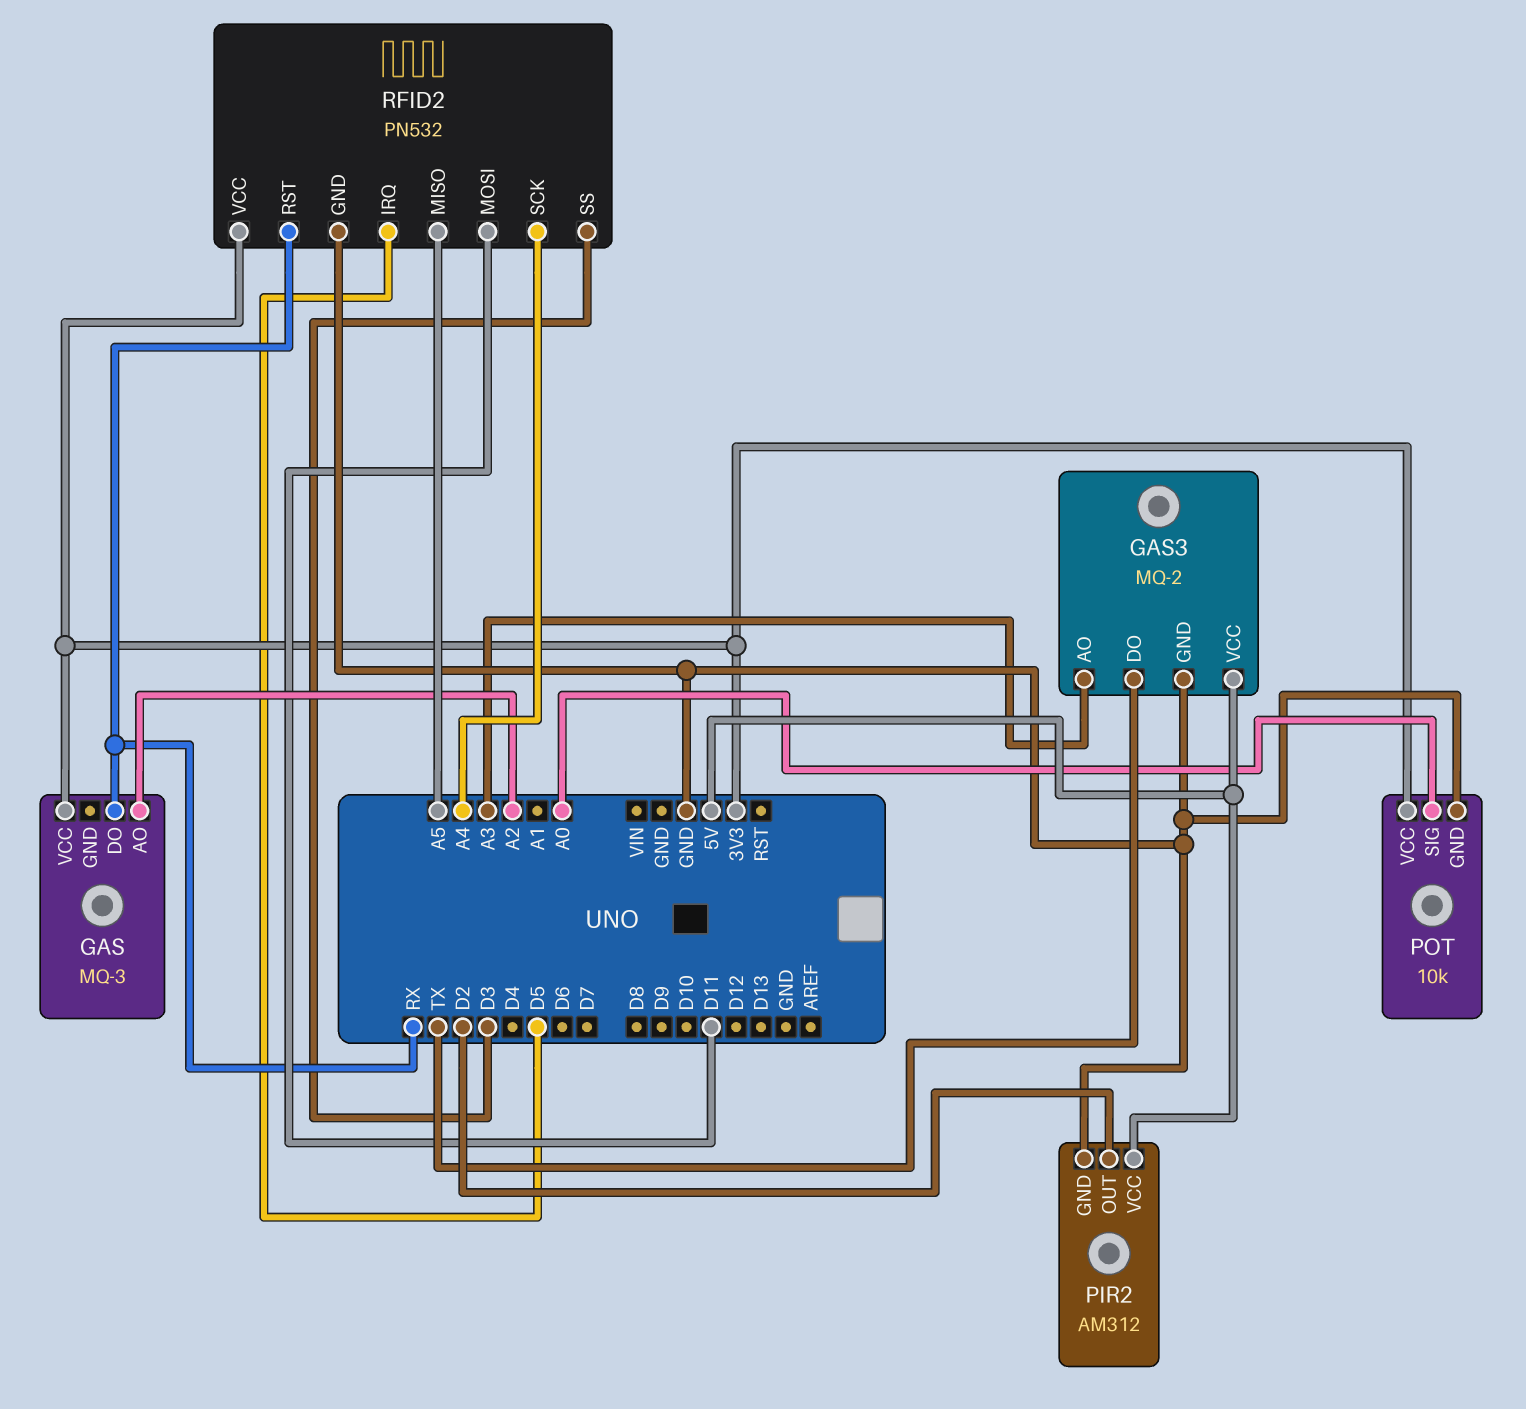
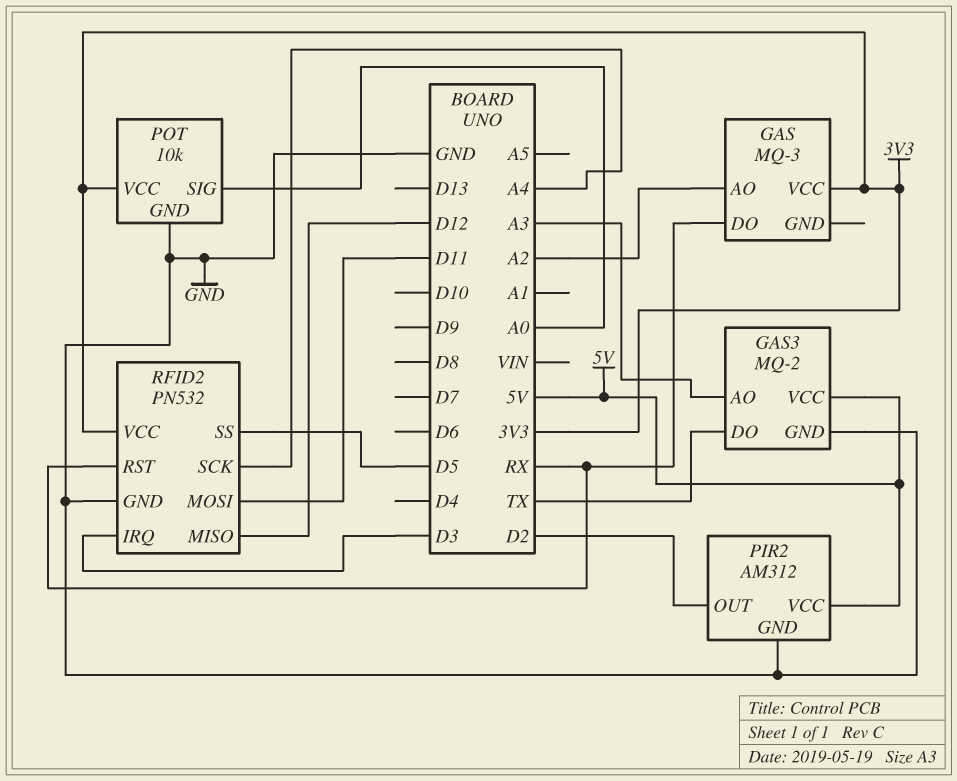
RFID2 pin IRQ: D5 -> D3
RFID2 pin MISO: A5 -> D12
RFID2 pin SS: D3 -> D5

